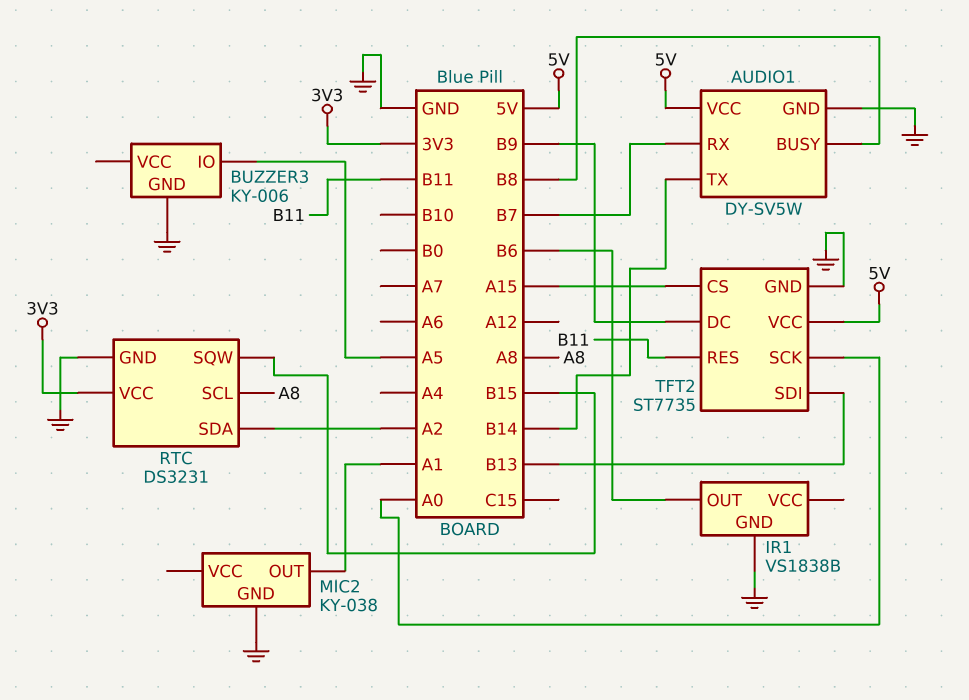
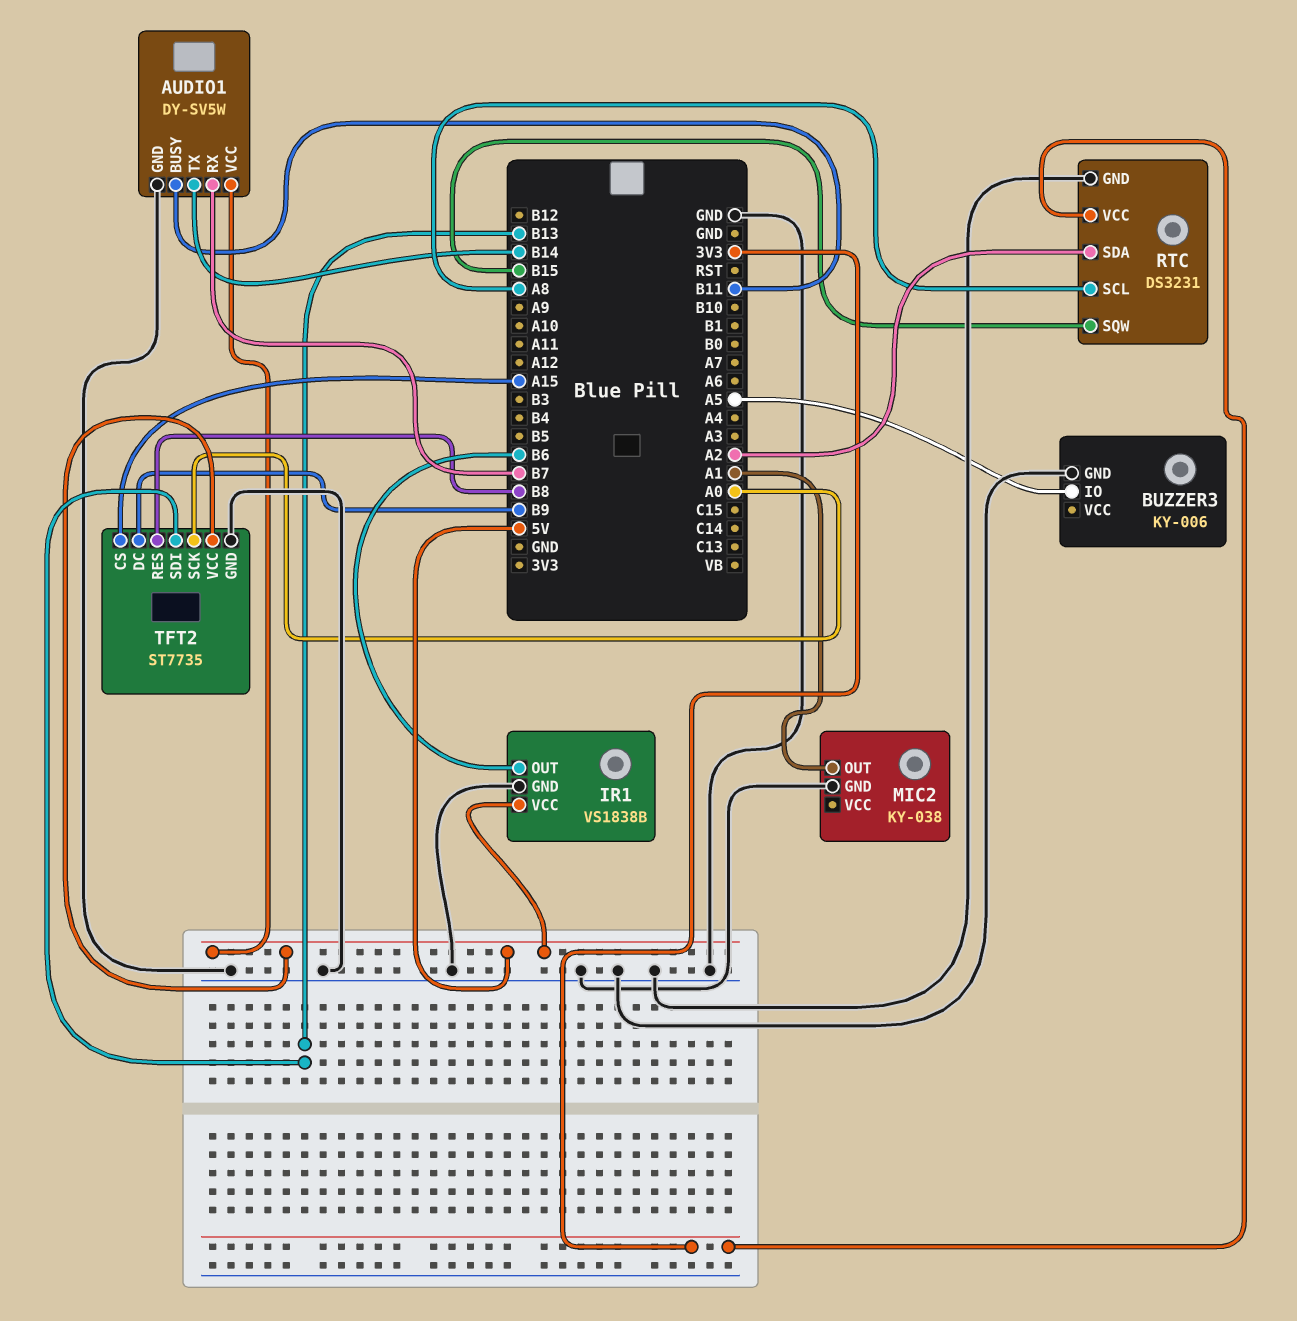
AUDIO1 pin BUSY: B8 -> B11
IR1 pin VCC: none -> 5V
TFT2 pin RES: B11 -> B8

